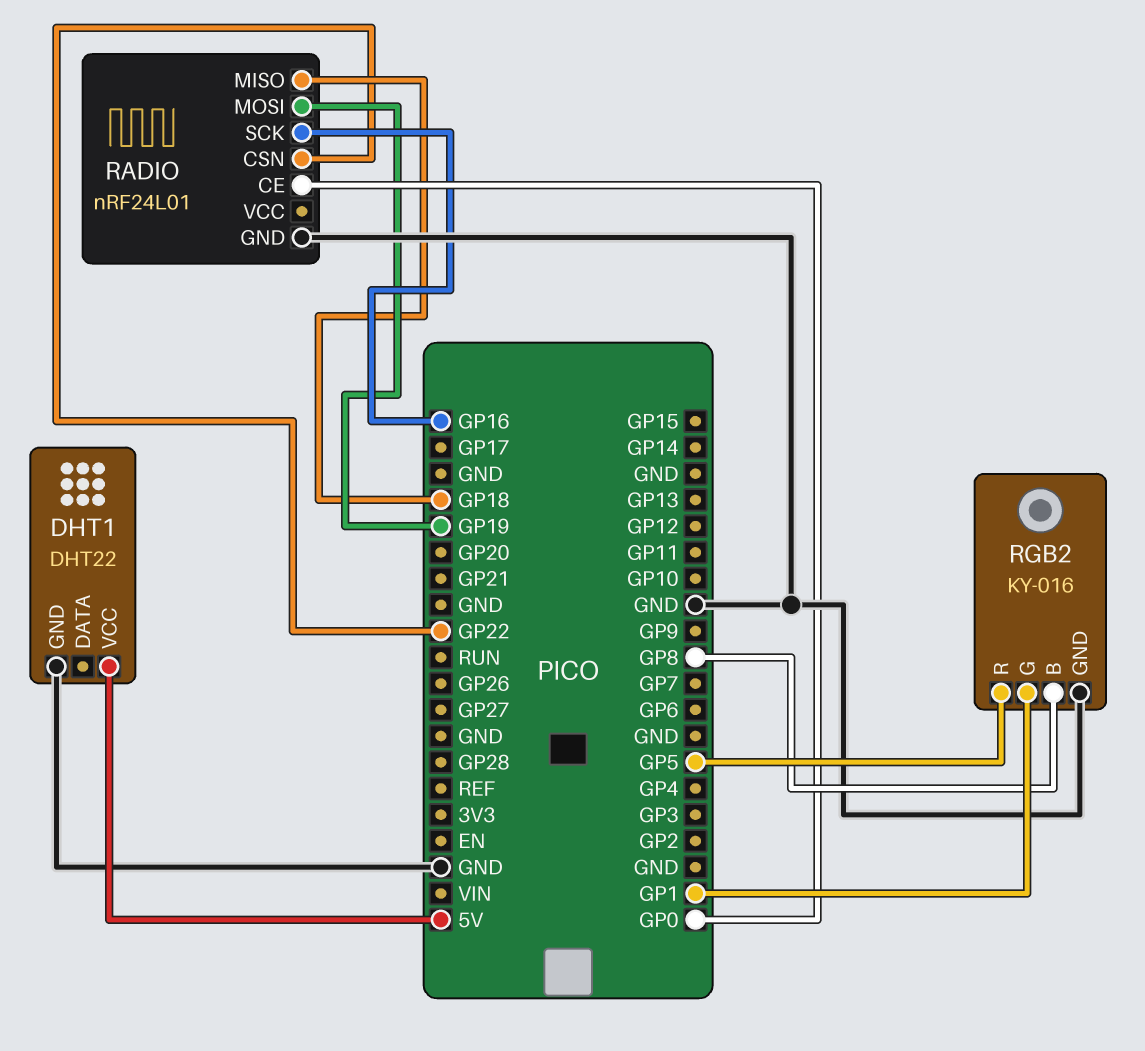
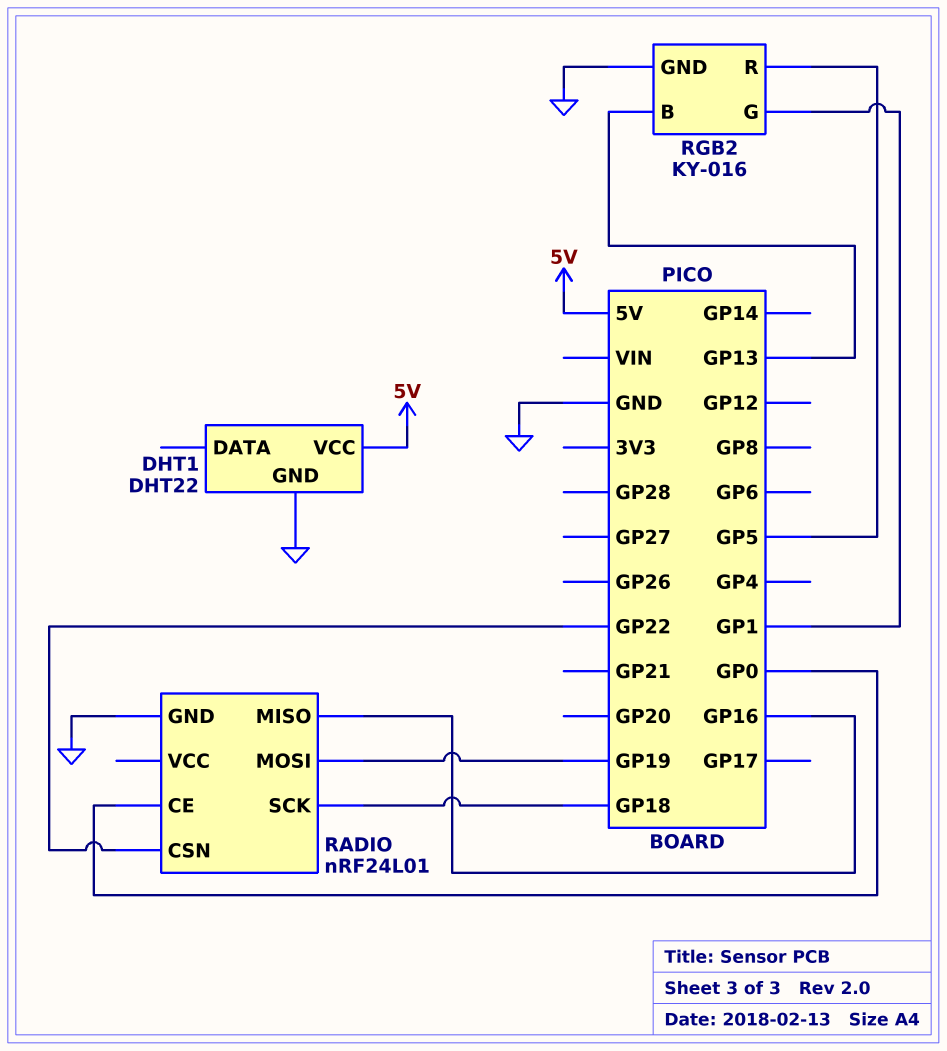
RADIO pin MISO: GP18 -> GP16
RADIO pin SCK: GP16 -> GP18
RGB2 pin B: GP8 -> GP13

